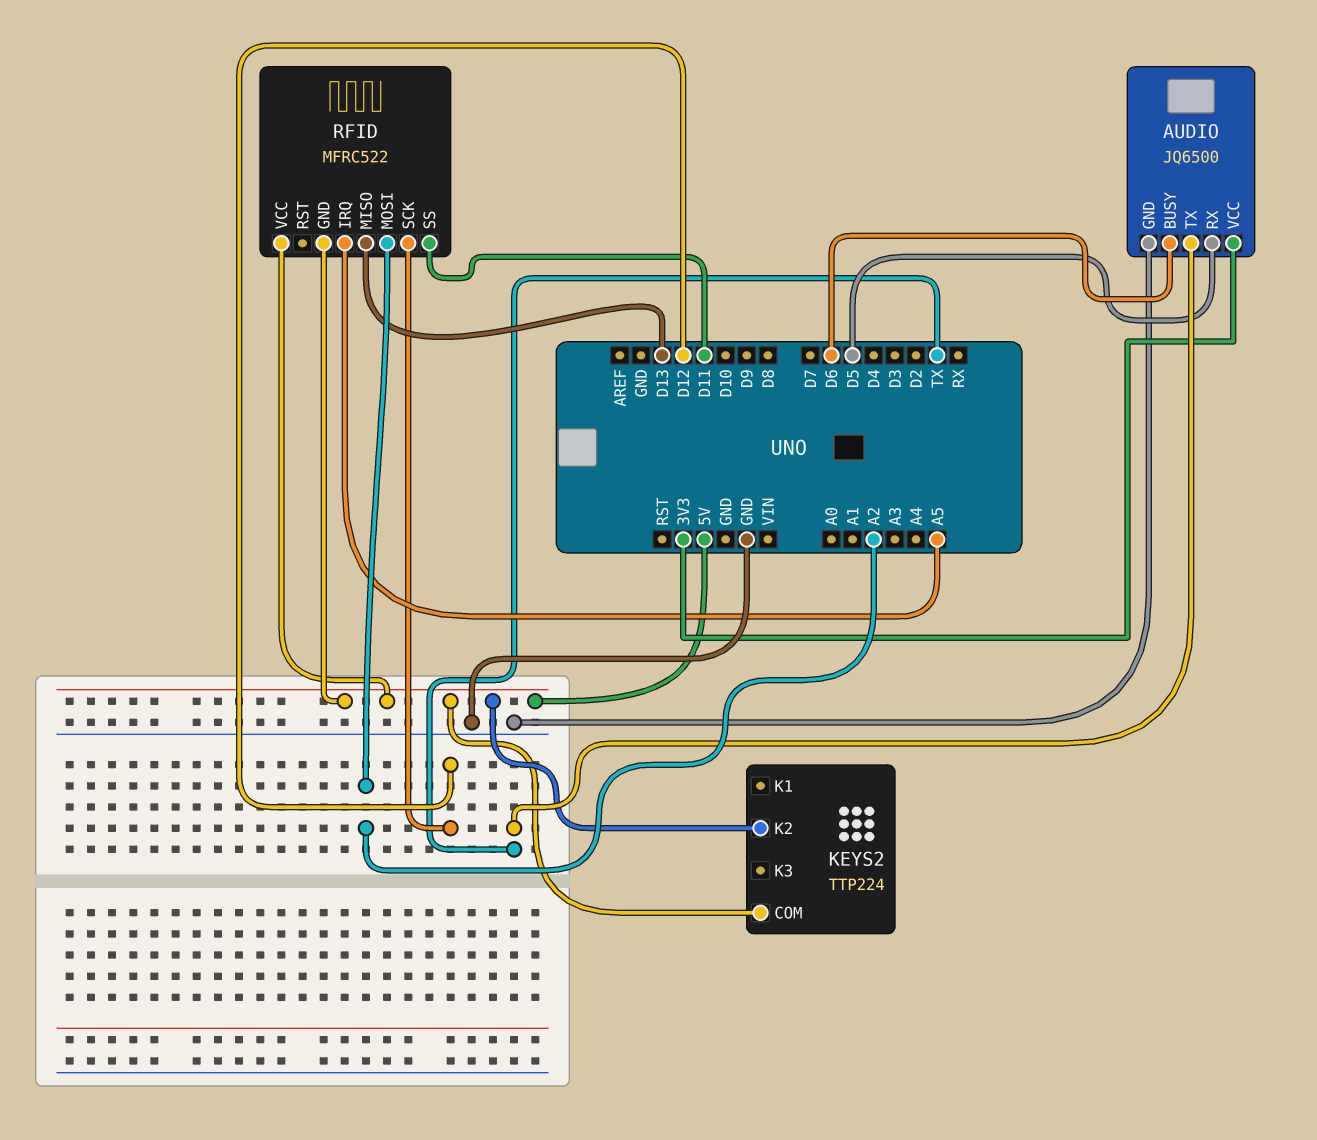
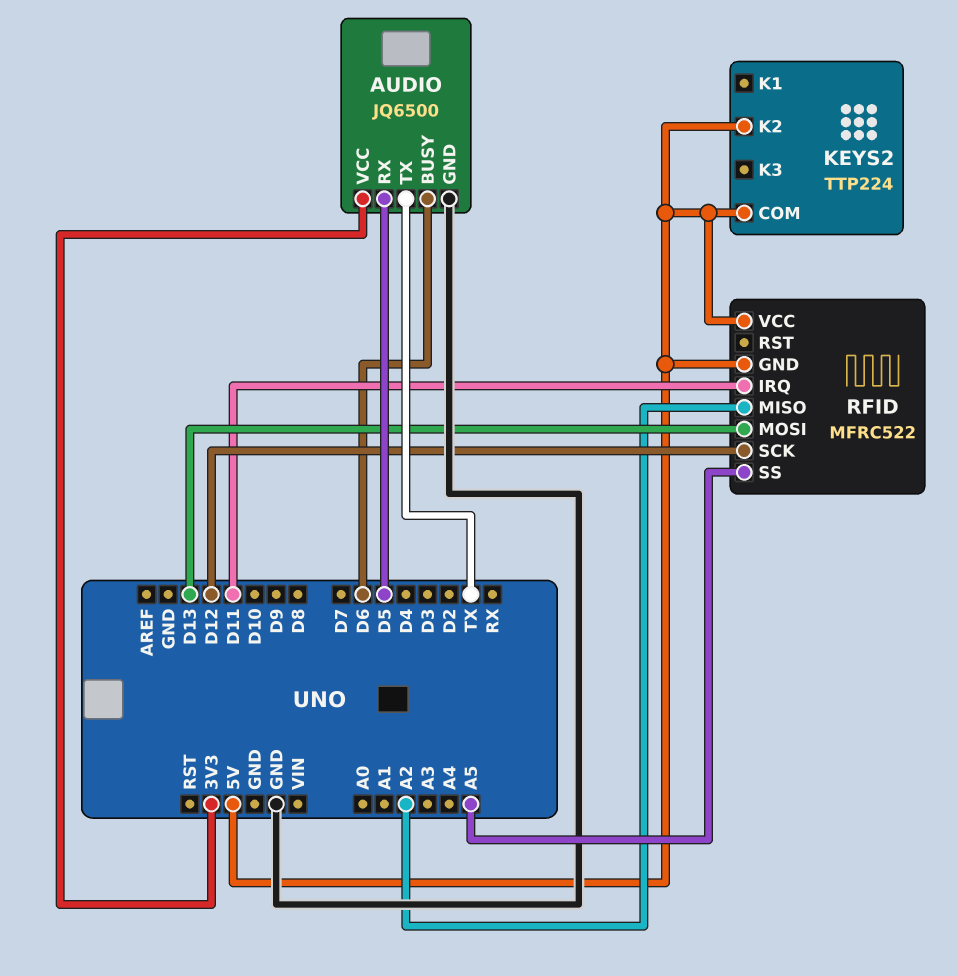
RFID pin IRQ: A5 -> D11
RFID pin MISO: D13 -> A2
RFID pin MOSI: A2 -> D13
RFID pin SS: D11 -> A5

